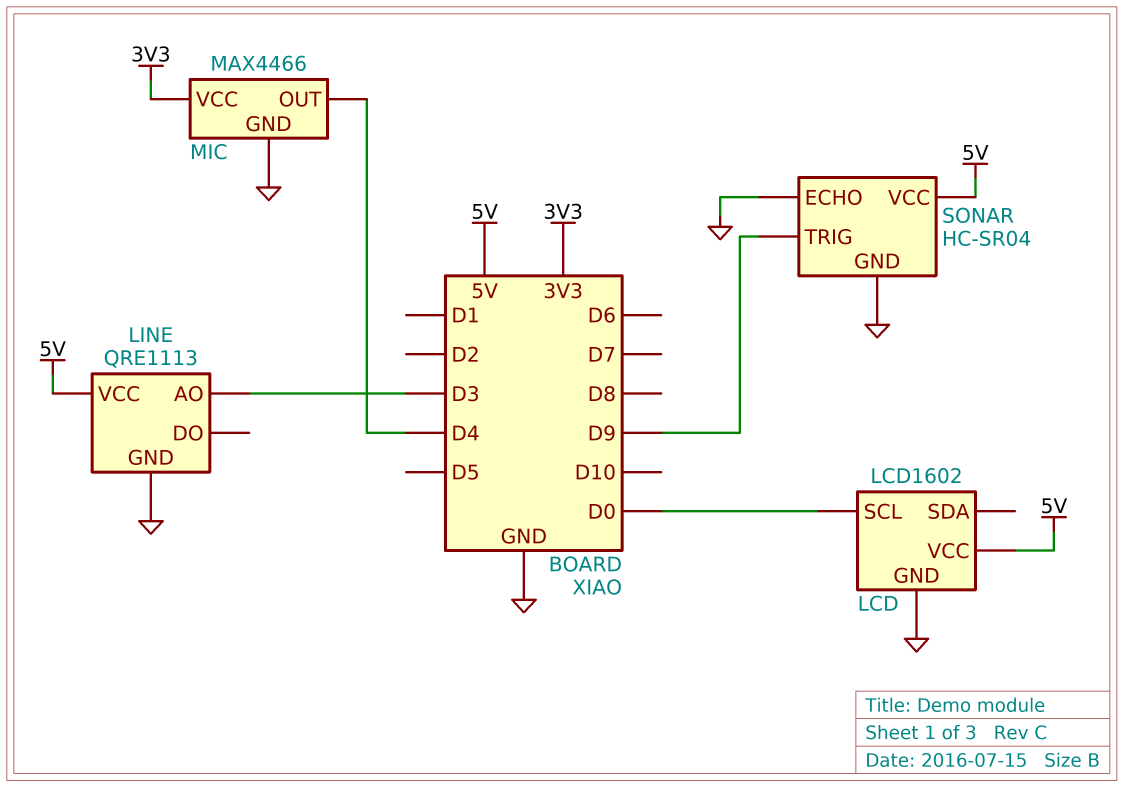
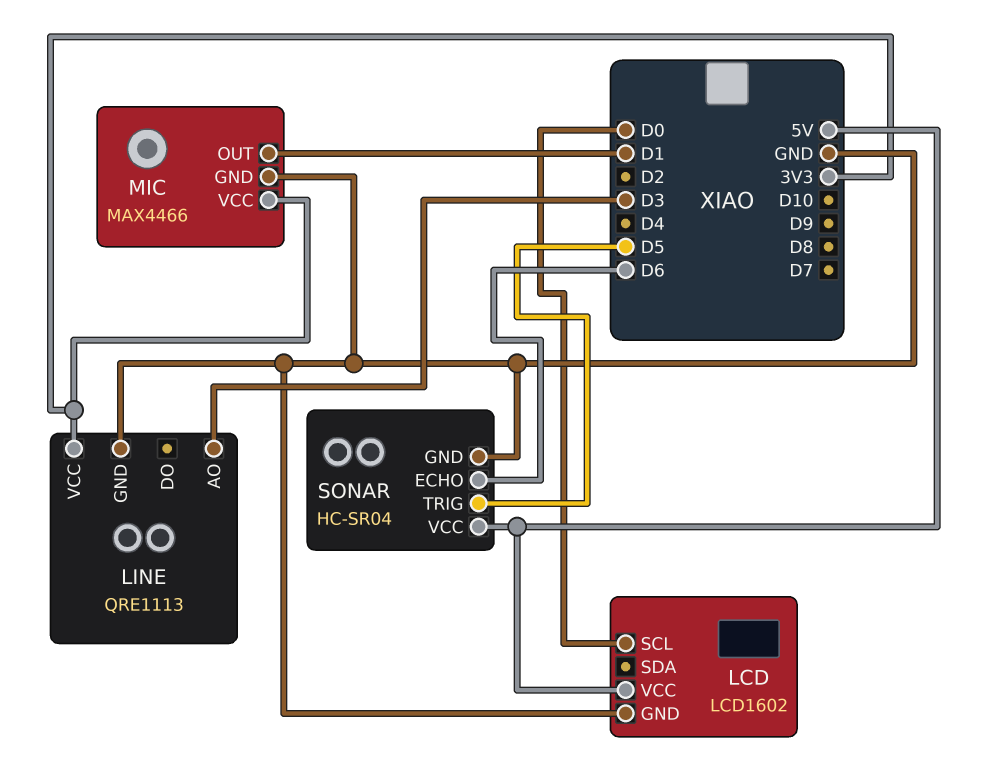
LINE pin VCC: 5V -> 3V3
MIC pin OUT: D4 -> D1
SONAR pin ECHO: GND -> D6
SONAR pin TRIG: D9 -> D5

